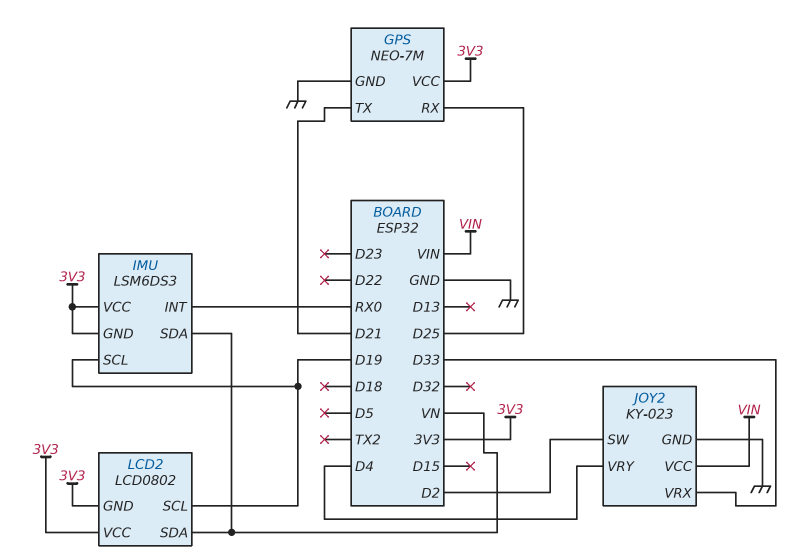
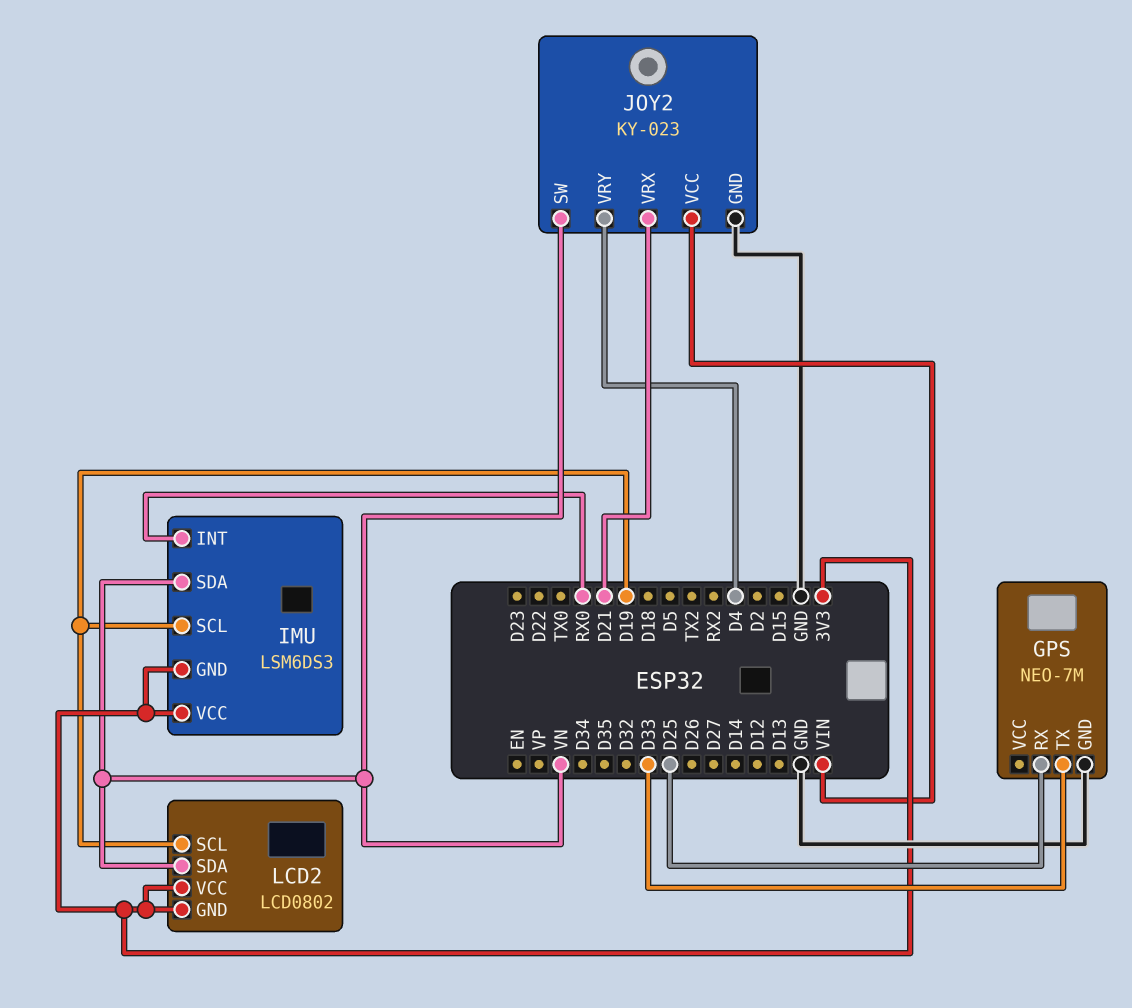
GPS pin TX: D21 -> D33
GPS pin VCC: 3V3 -> none
JOY2 pin SW: D2 -> VN
JOY2 pin VRX: D33 -> D21

